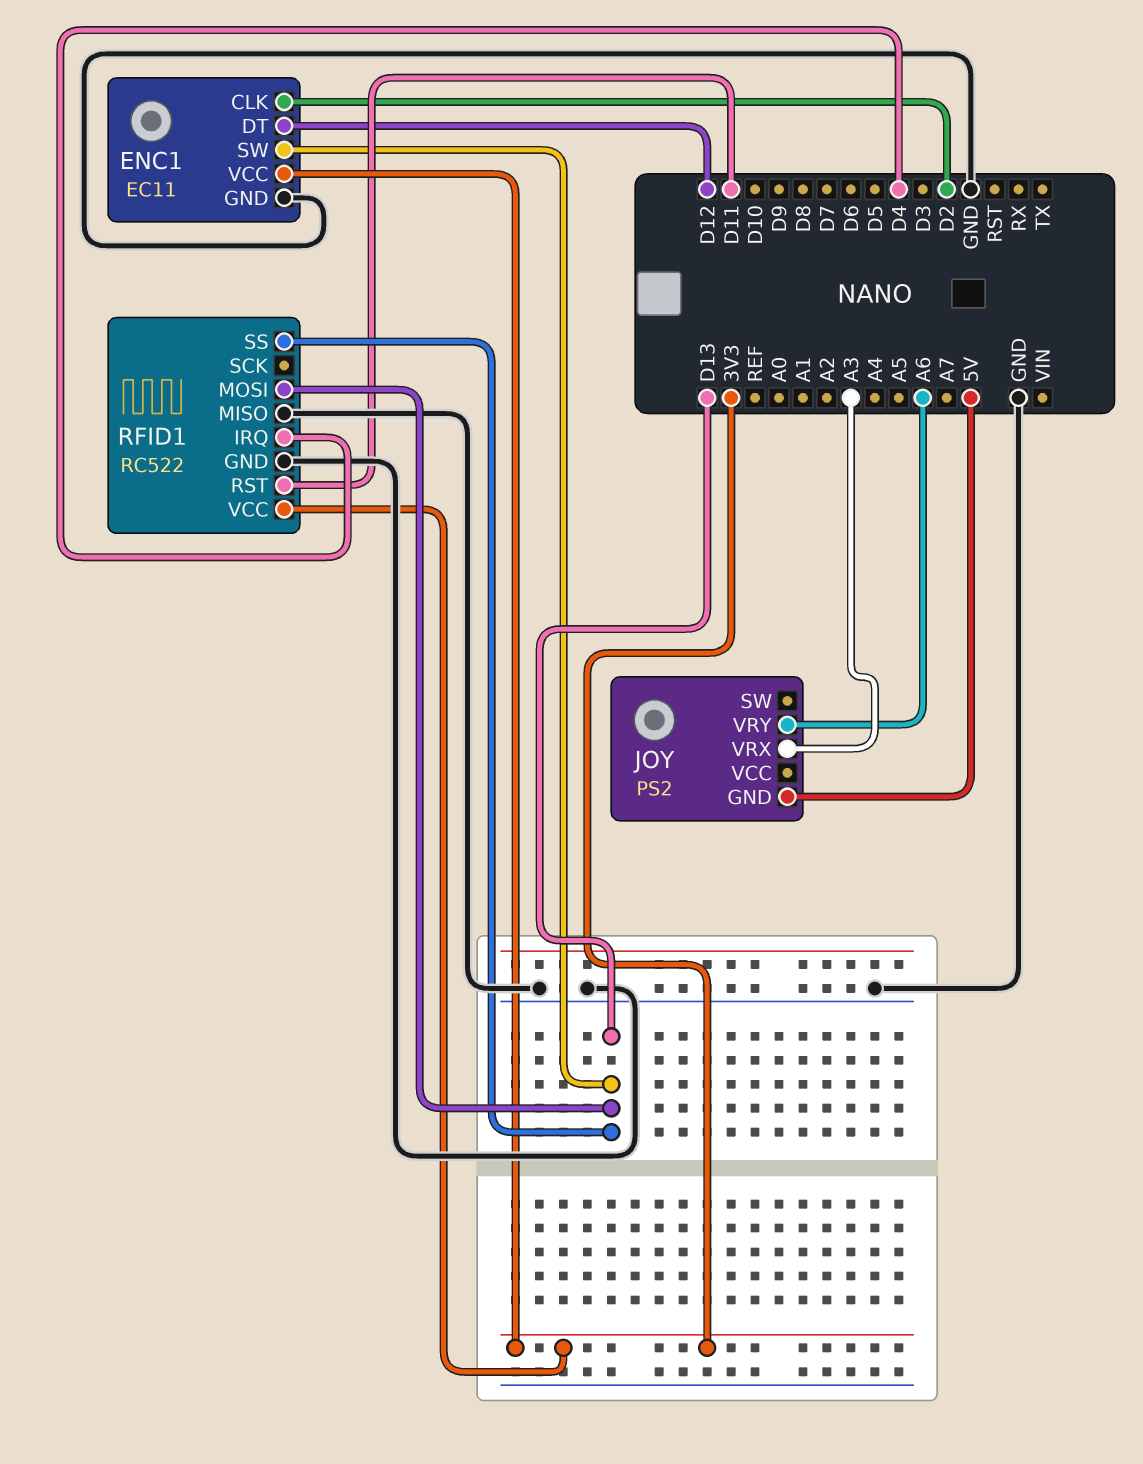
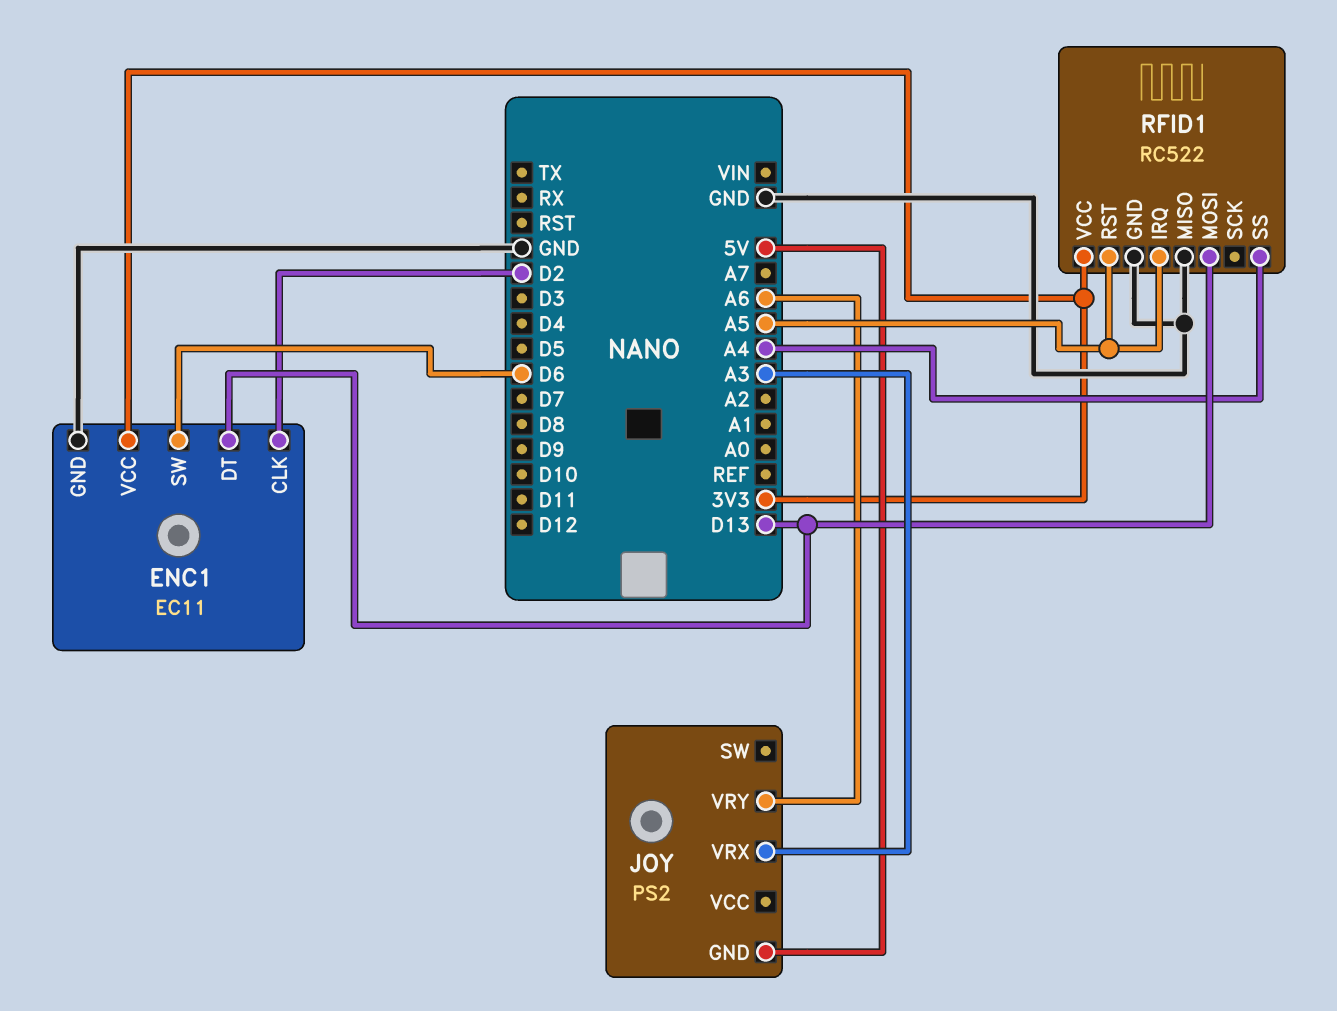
ENC1 pin DT: D12 -> D13
ENC1 pin SW: D13 -> D6
RFID1 pin IRQ: D4 -> A5
RFID1 pin RST: D11 -> A5
RFID1 pin SS: D13 -> A4

